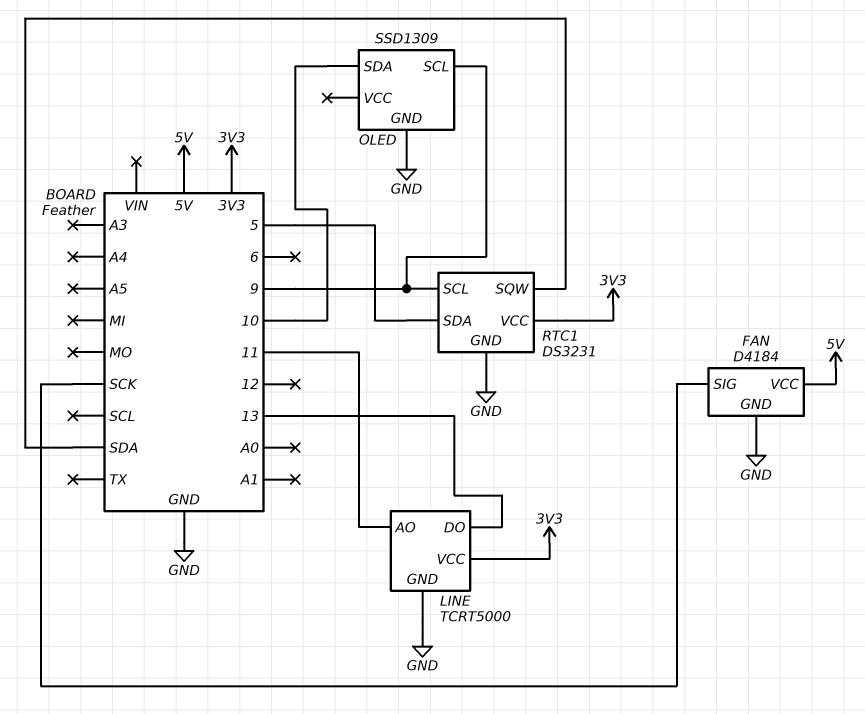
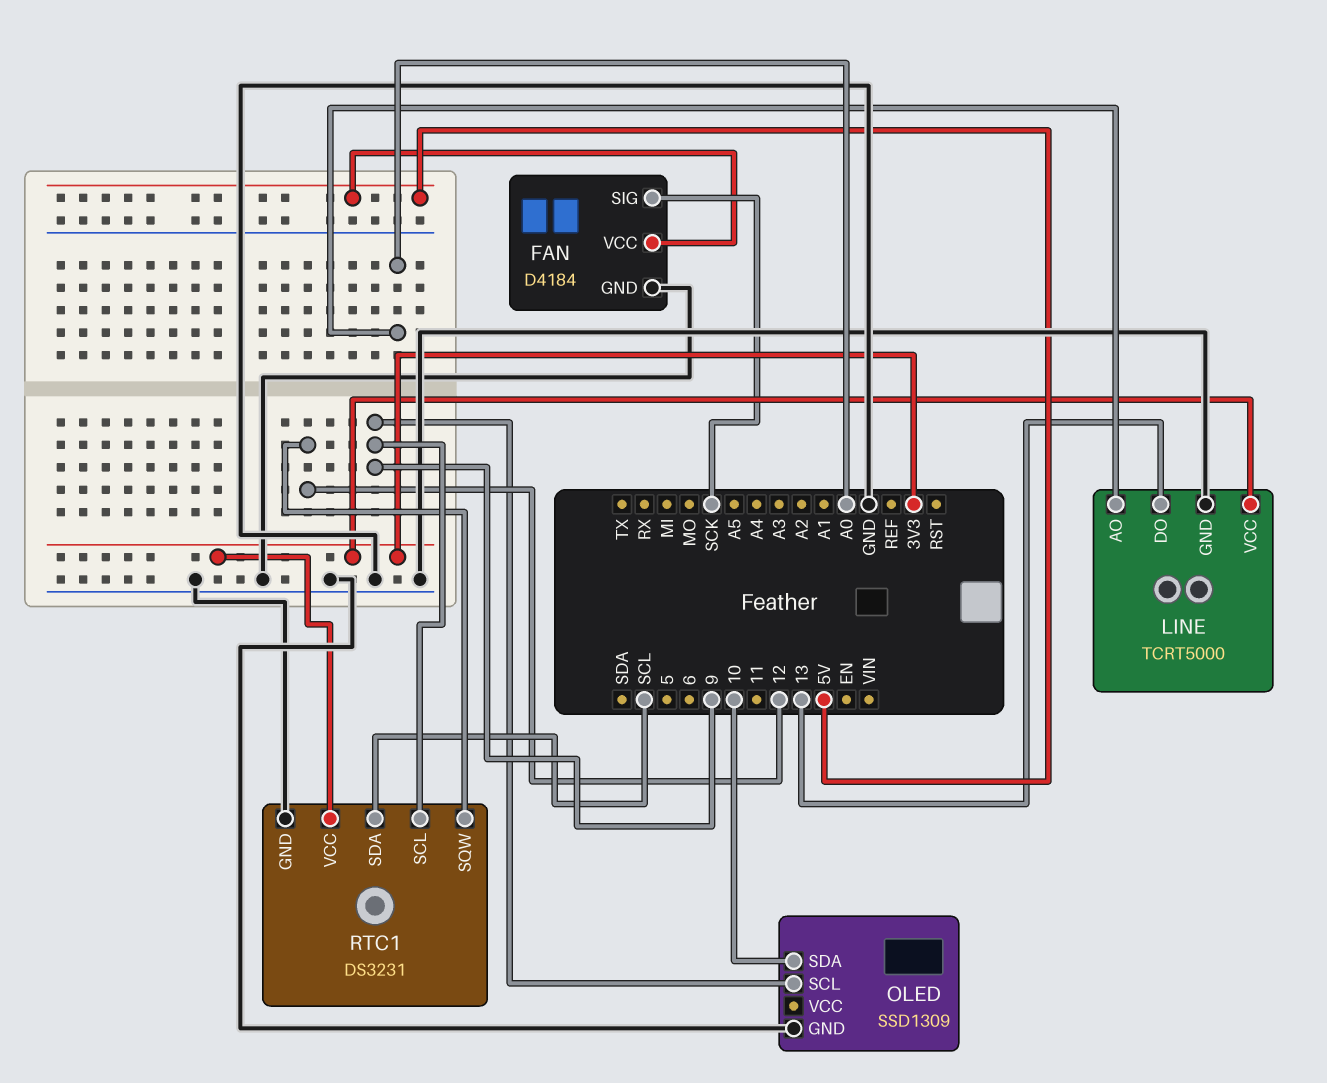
LINE pin AO: 11 -> A0
RTC1 pin SDA: 5 -> SCL
RTC1 pin SQW: SDA -> 12

